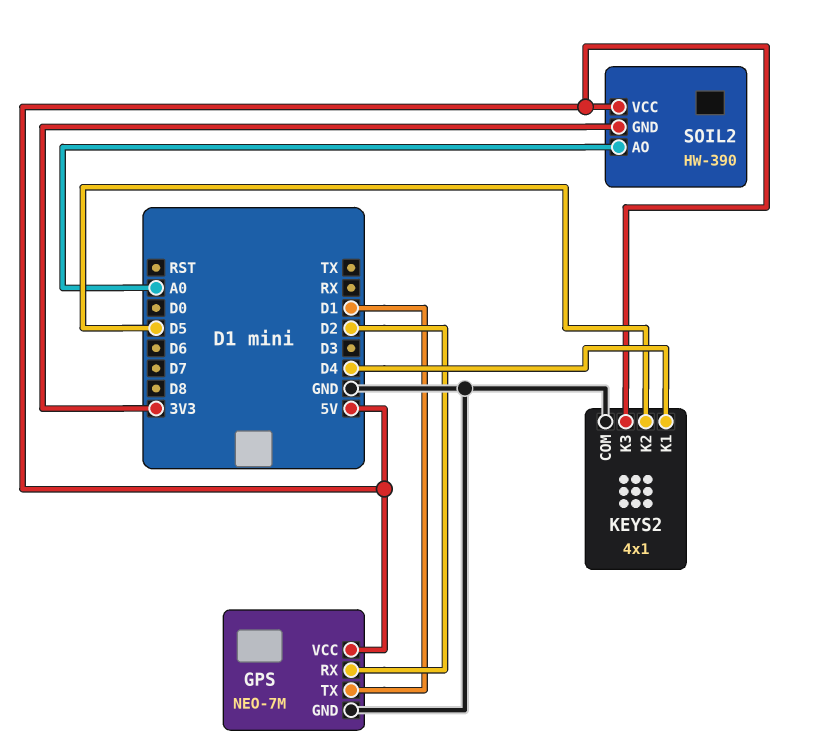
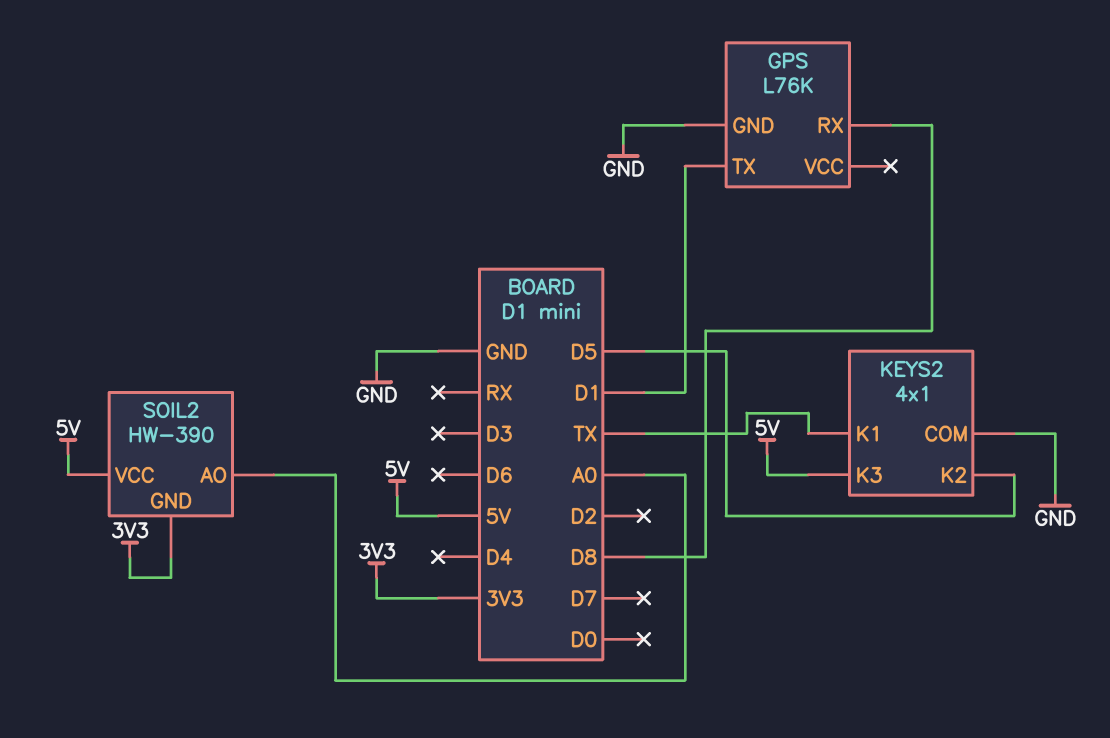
GPS: NEO-7M -> L76K
GPS pin RX: D2 -> D8
GPS pin VCC: 5V -> none
KEYS2 pin K1: D4 -> TX

